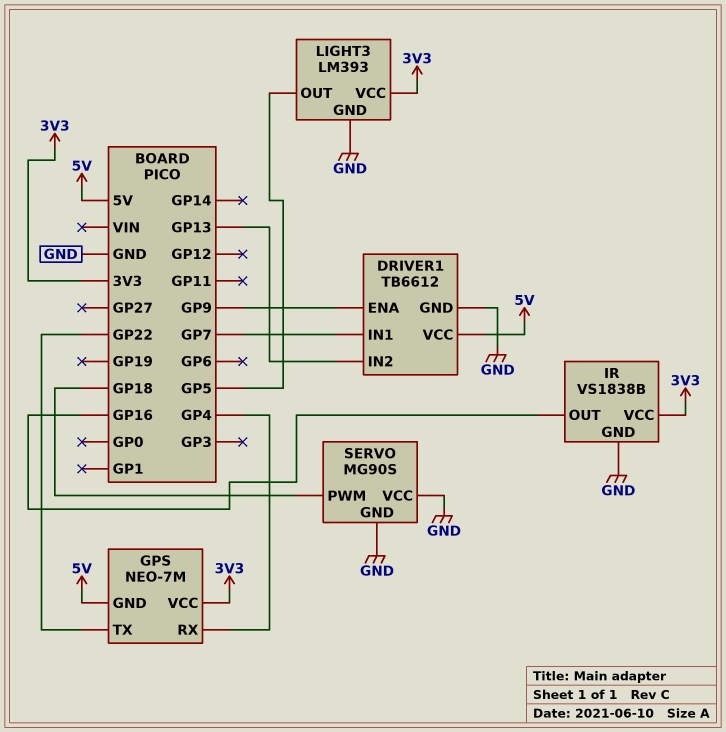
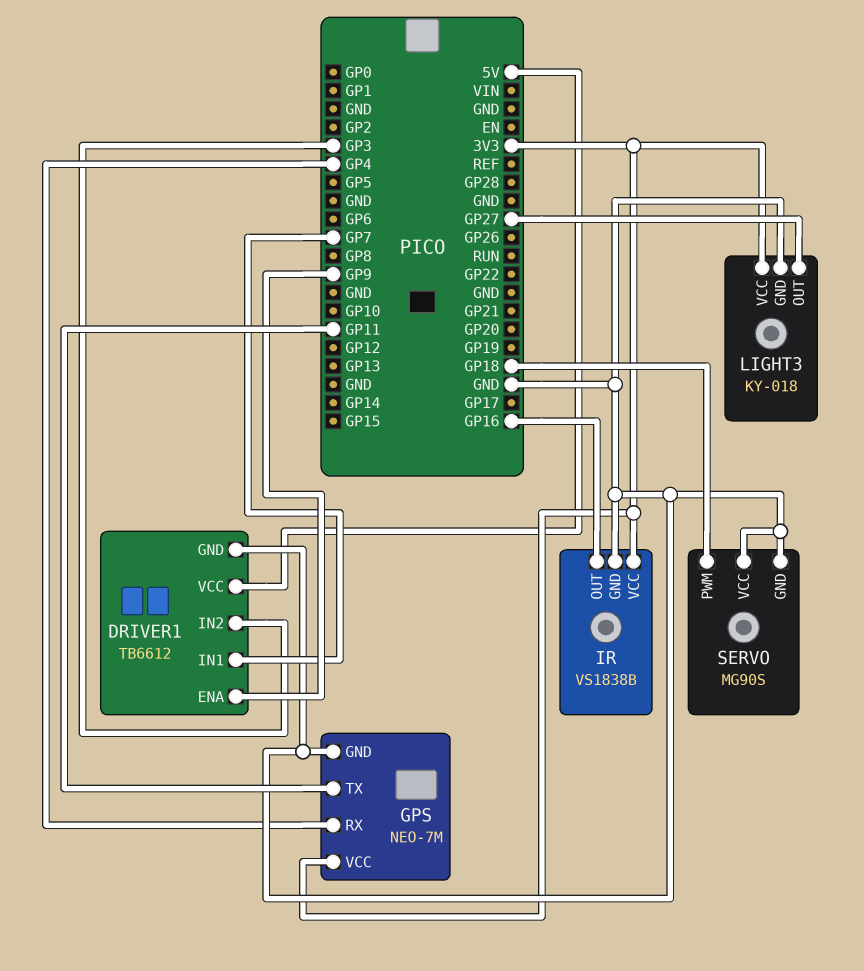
DRIVER1 pin IN2: GP13 -> GP3
GPS pin GND: 5V -> GND
GPS pin TX: GP22 -> GP11
LIGHT3: LM393 -> KY-018
LIGHT3 pin OUT: GP5 -> GP27

